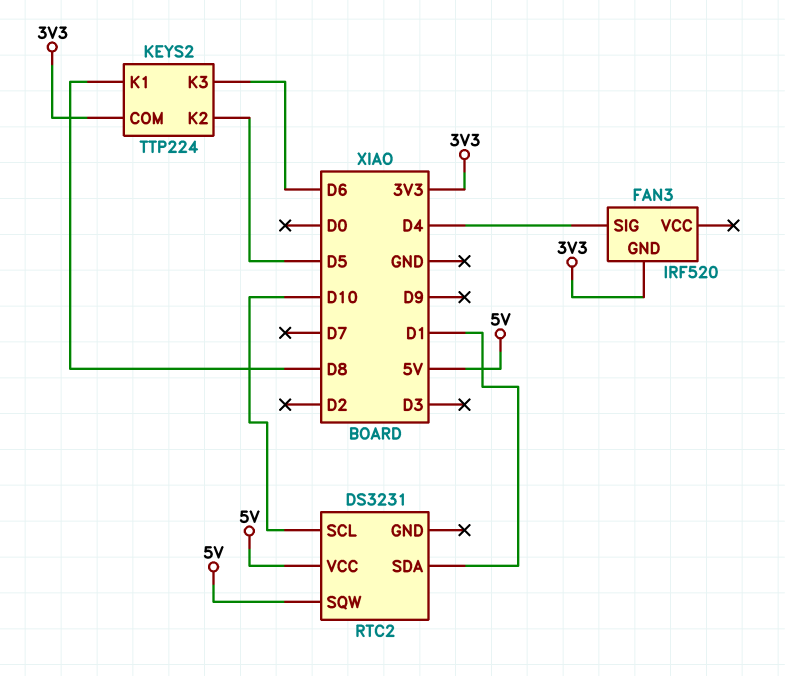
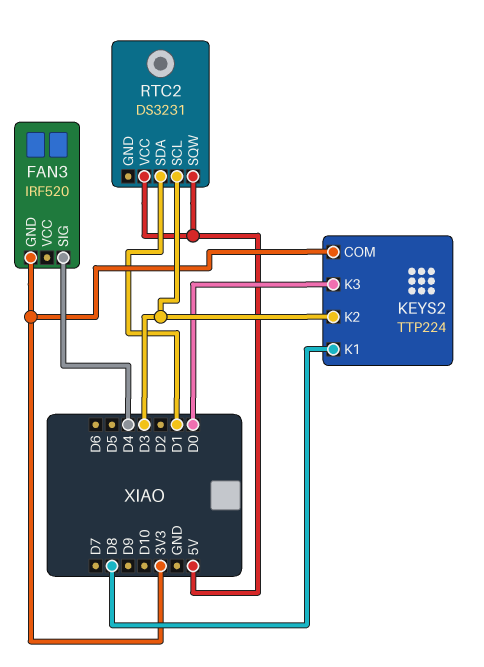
KEYS2 pin K2: D5 -> D3
KEYS2 pin K3: D6 -> D0
RTC2 pin SCL: D10 -> D3

